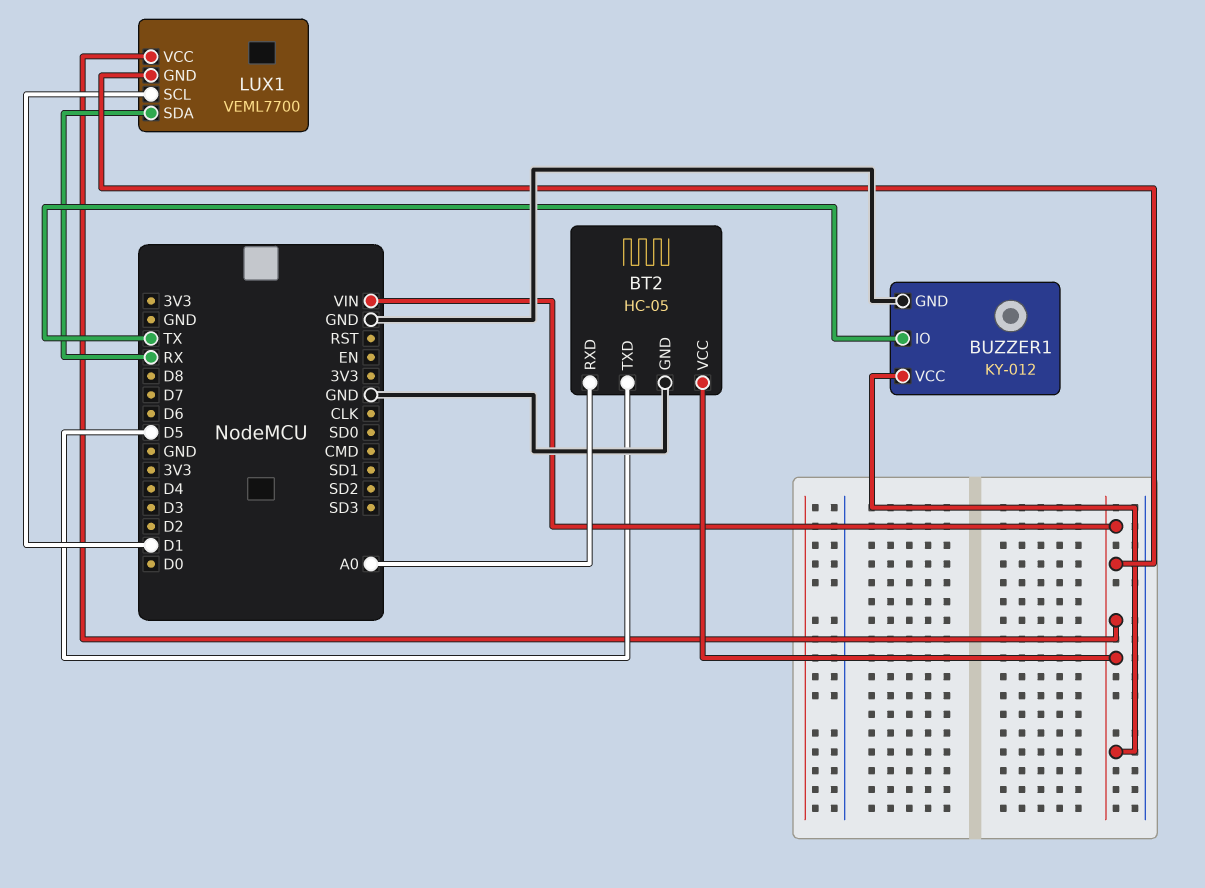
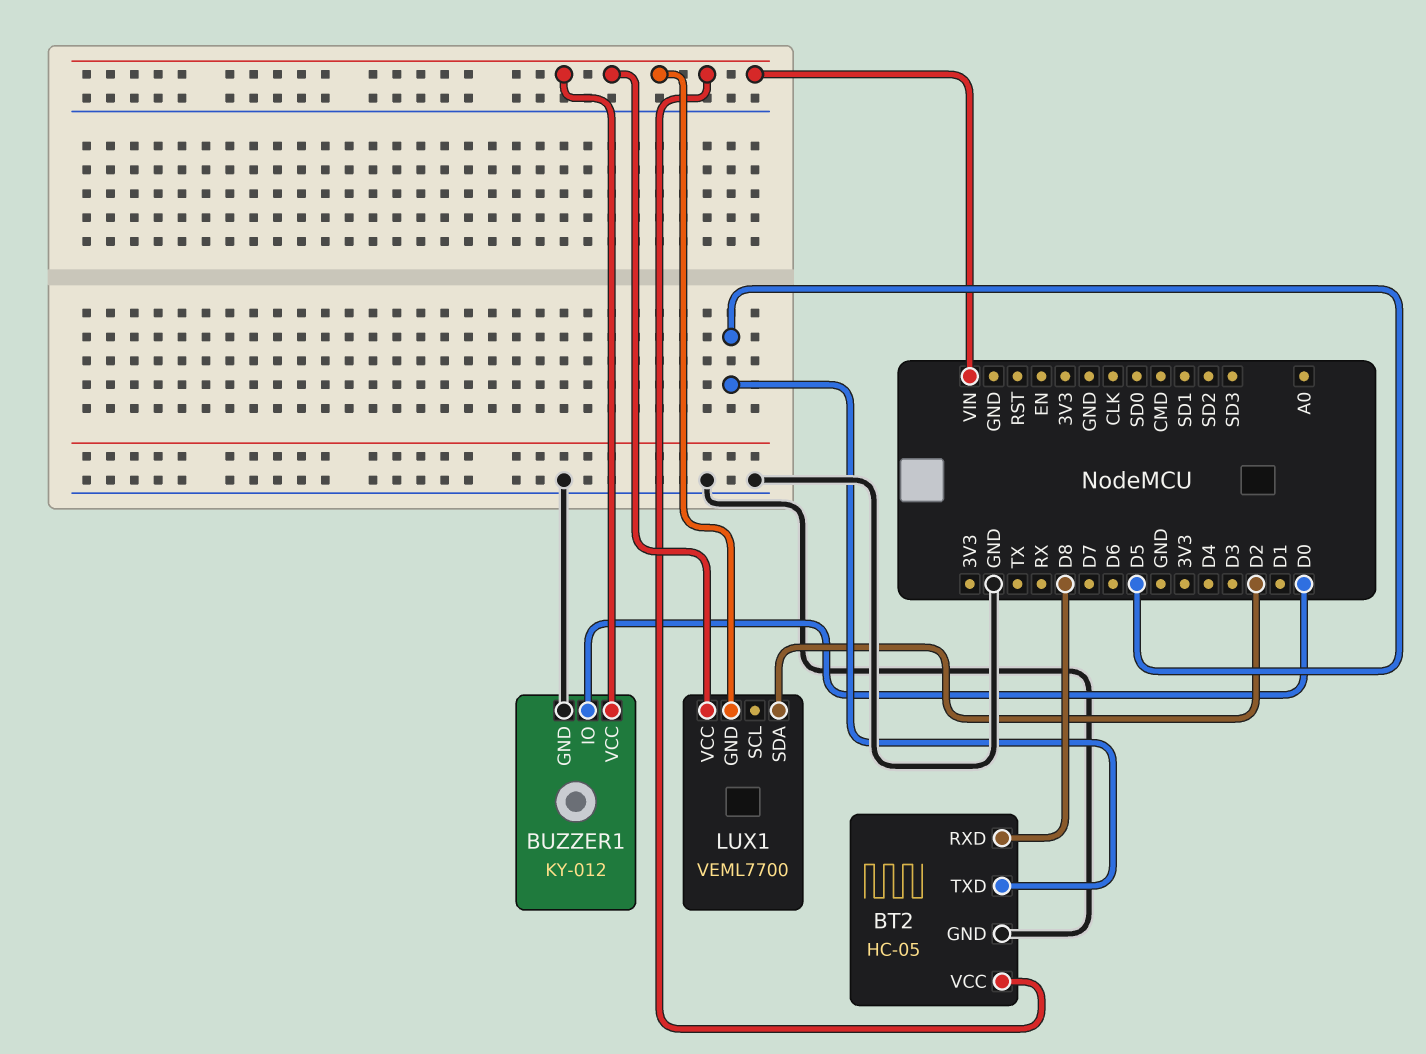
BT2 pin RXD: A0 -> D8
BUZZER1 pin IO: TX -> D0
LUX1 pin SCL: D1 -> none
LUX1 pin SDA: RX -> D2

